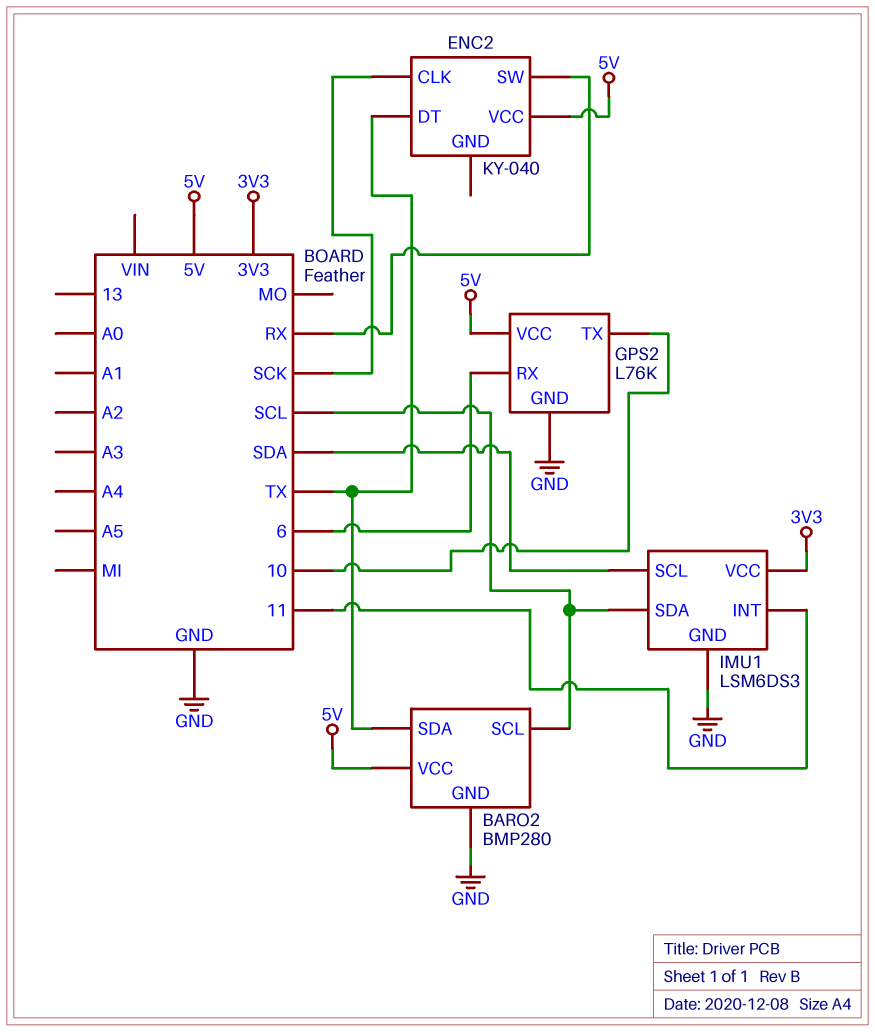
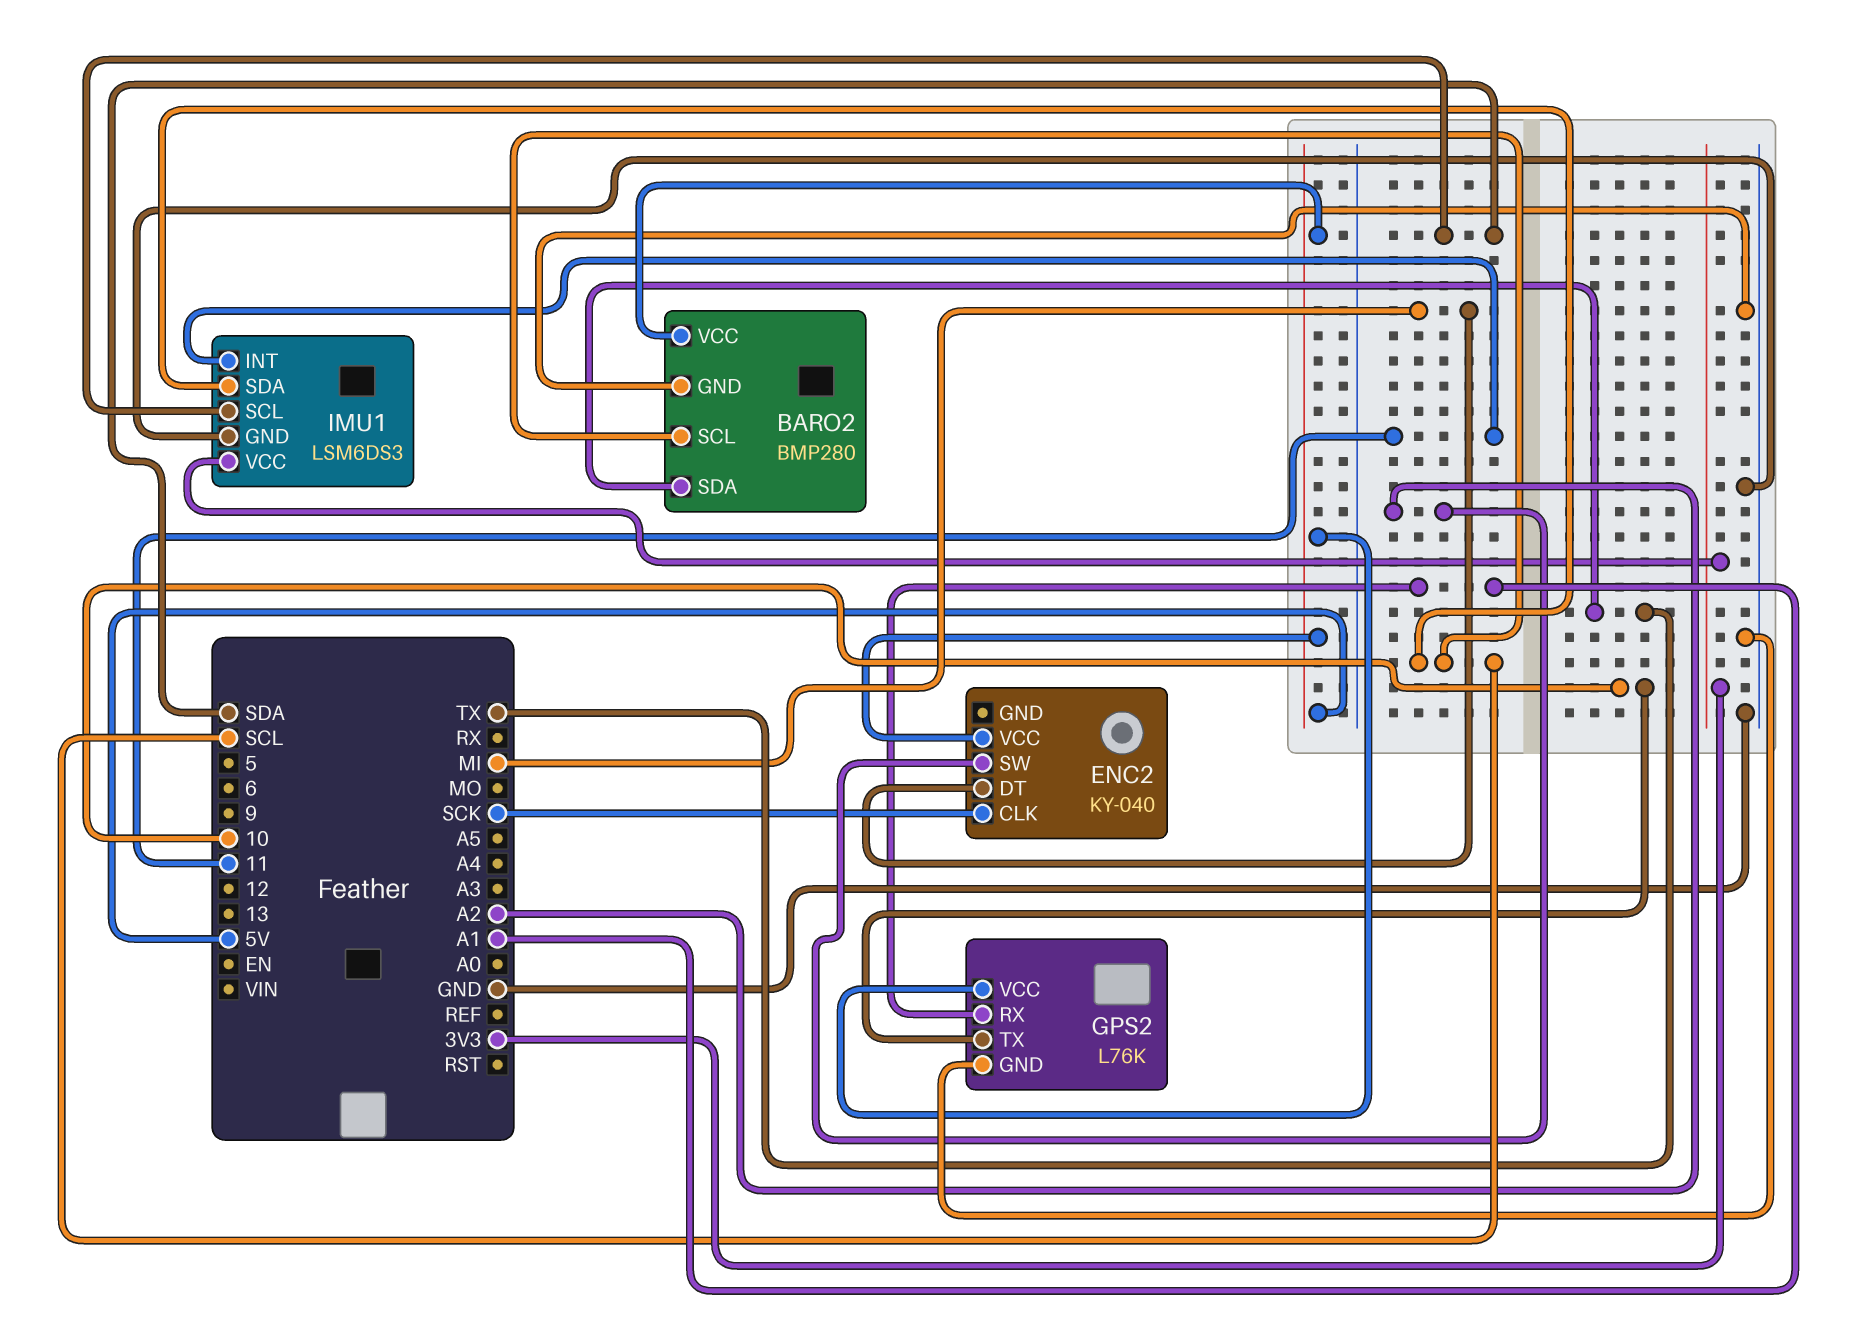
ENC2 pin DT: TX -> MI
ENC2 pin SW: RX -> A2
GPS2 pin RX: 6 -> A1

